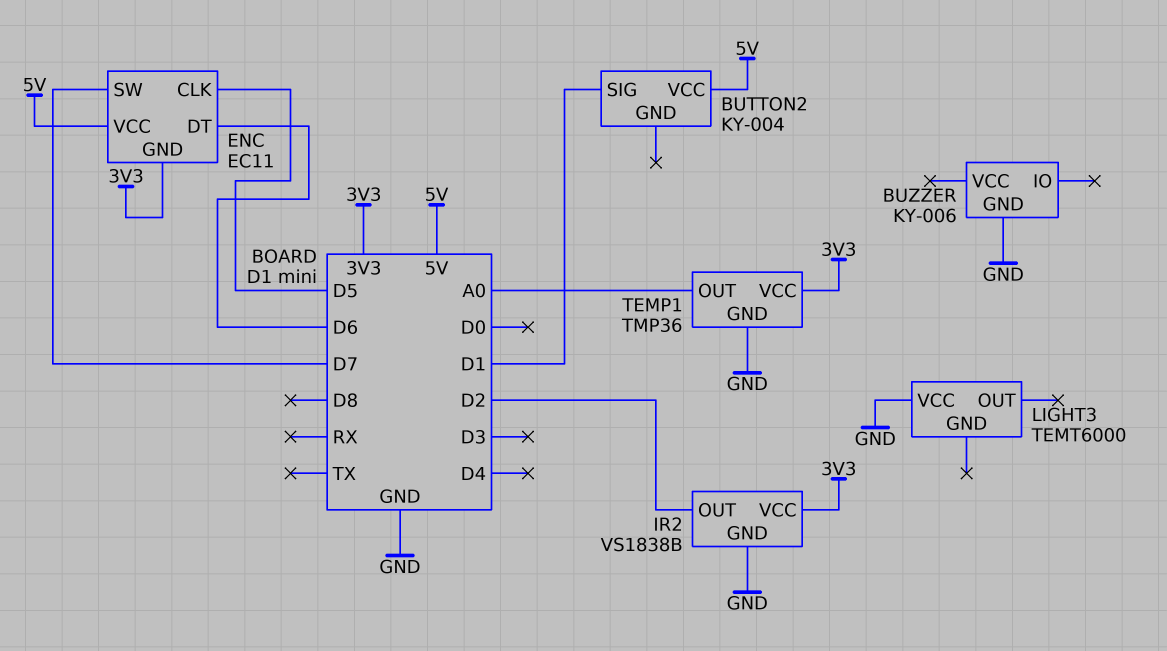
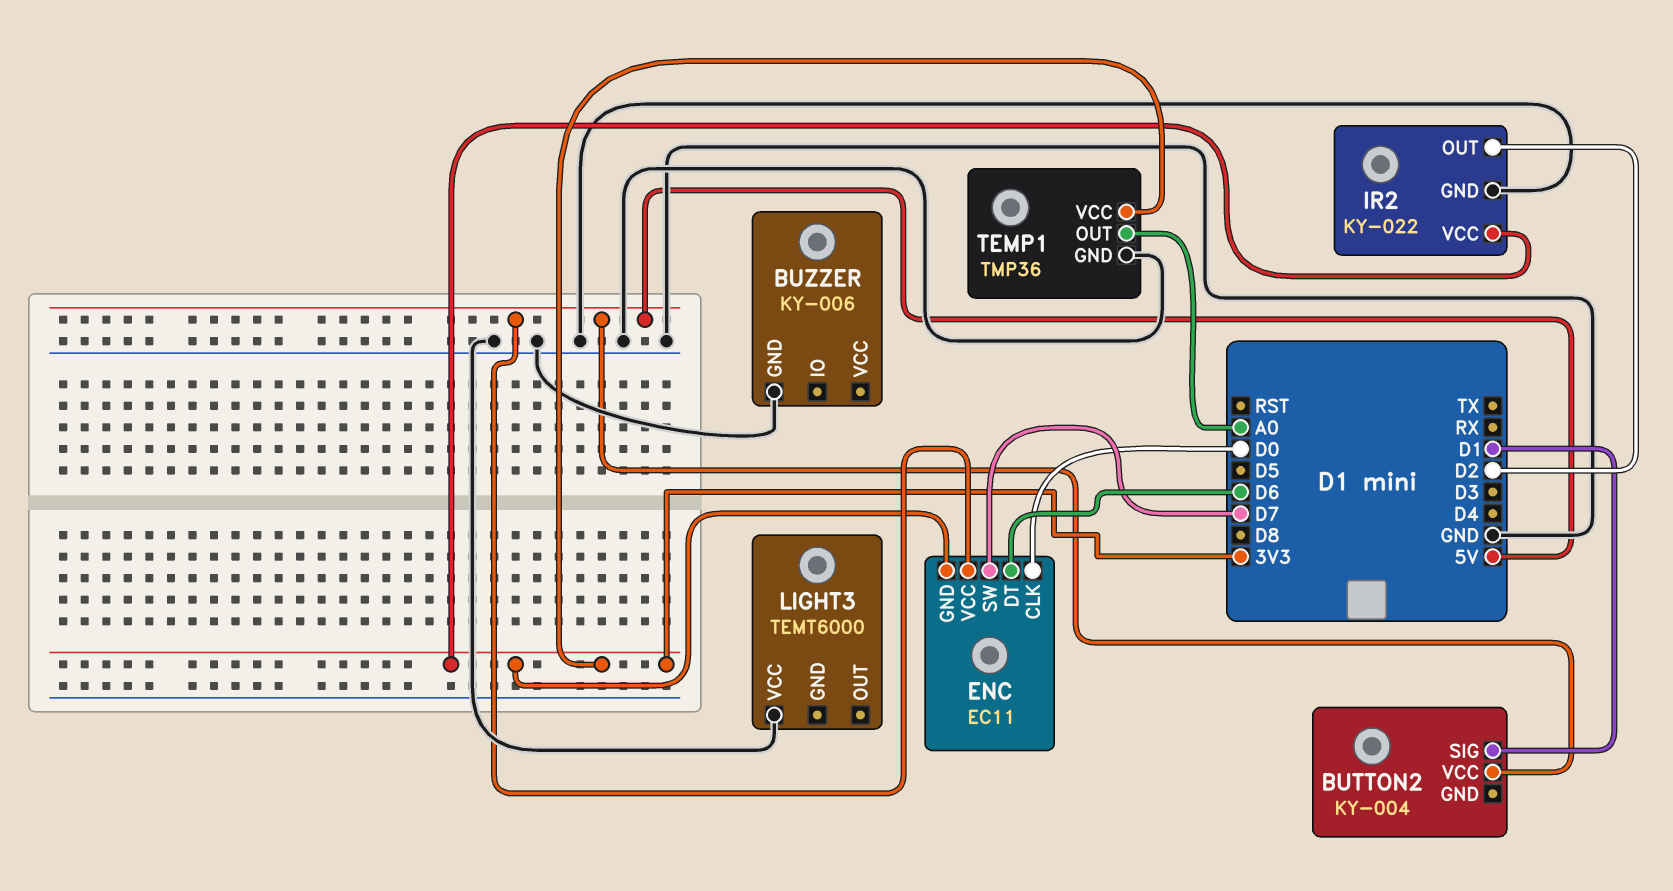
ENC pin CLK: D5 -> D0
IR2: VS1838B -> KY-022

